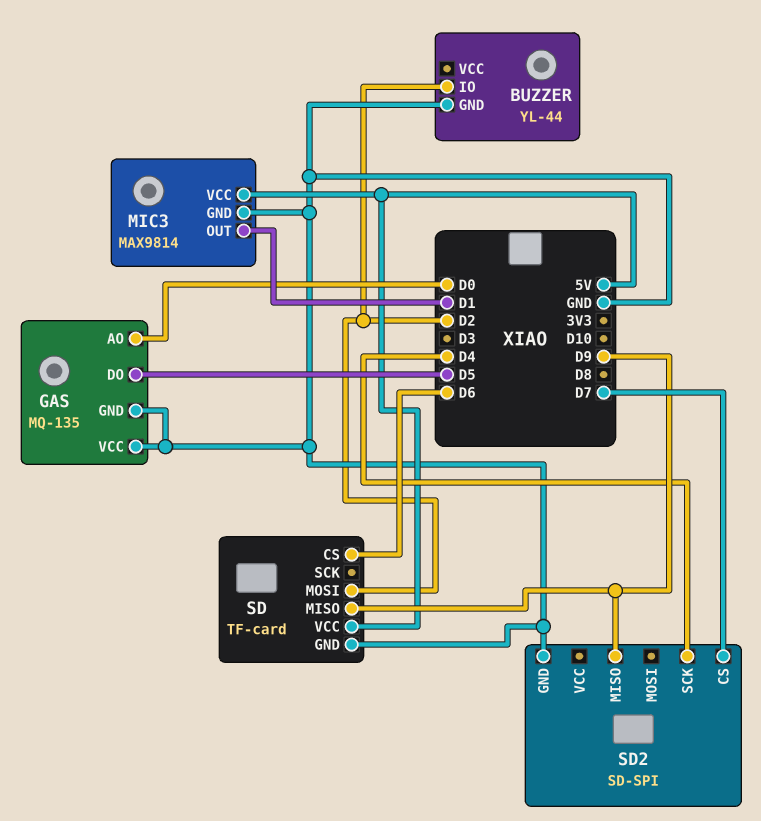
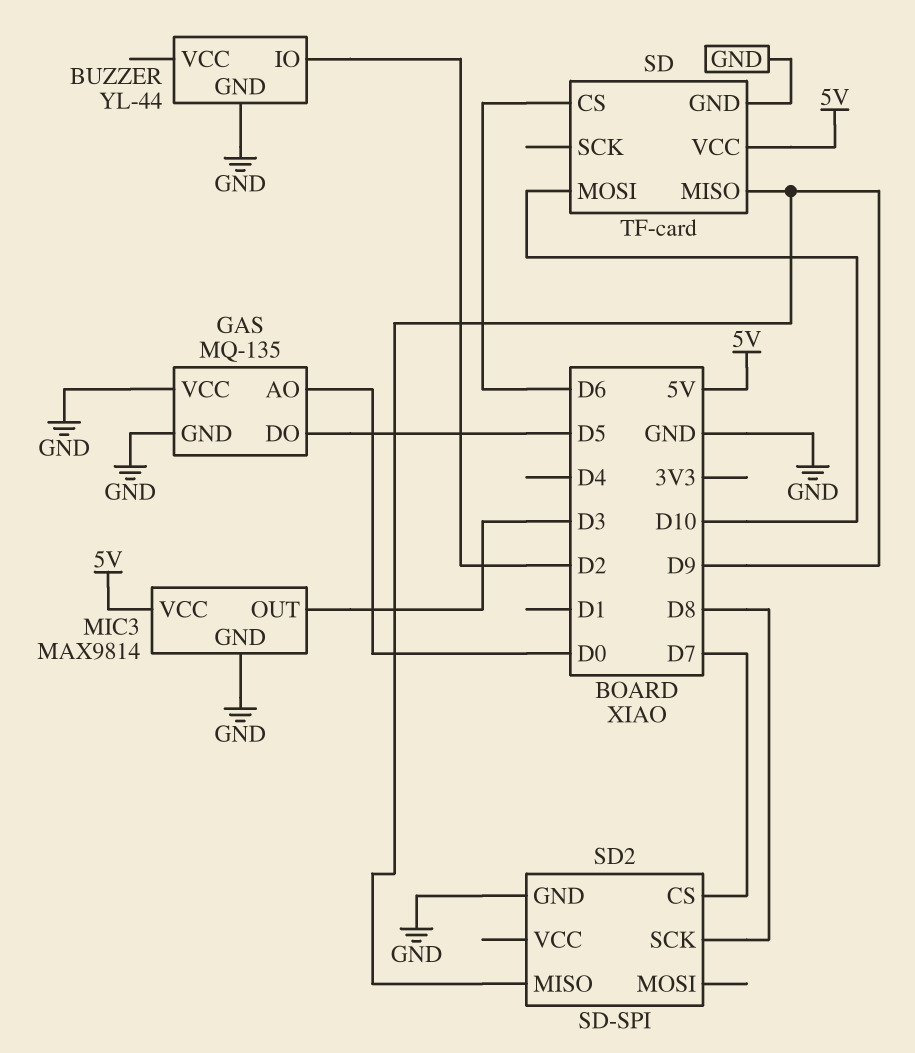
MIC3 pin OUT: D1 -> D3
SD pin MOSI: D2 -> D10
SD2 pin SCK: D4 -> D8

